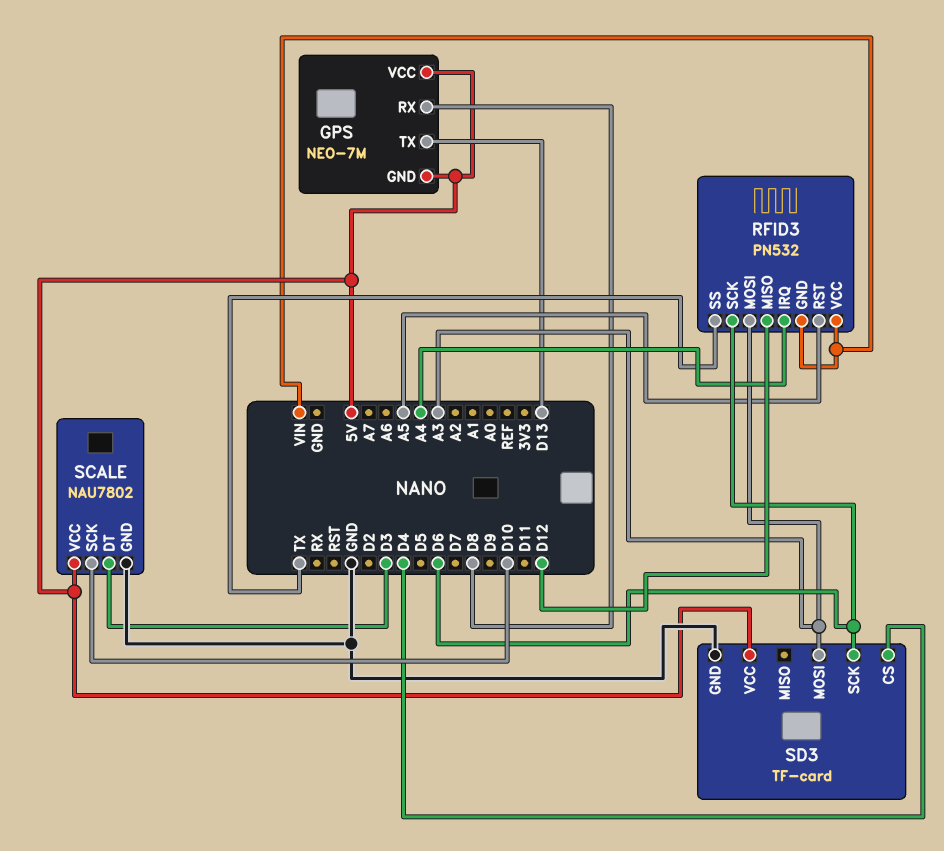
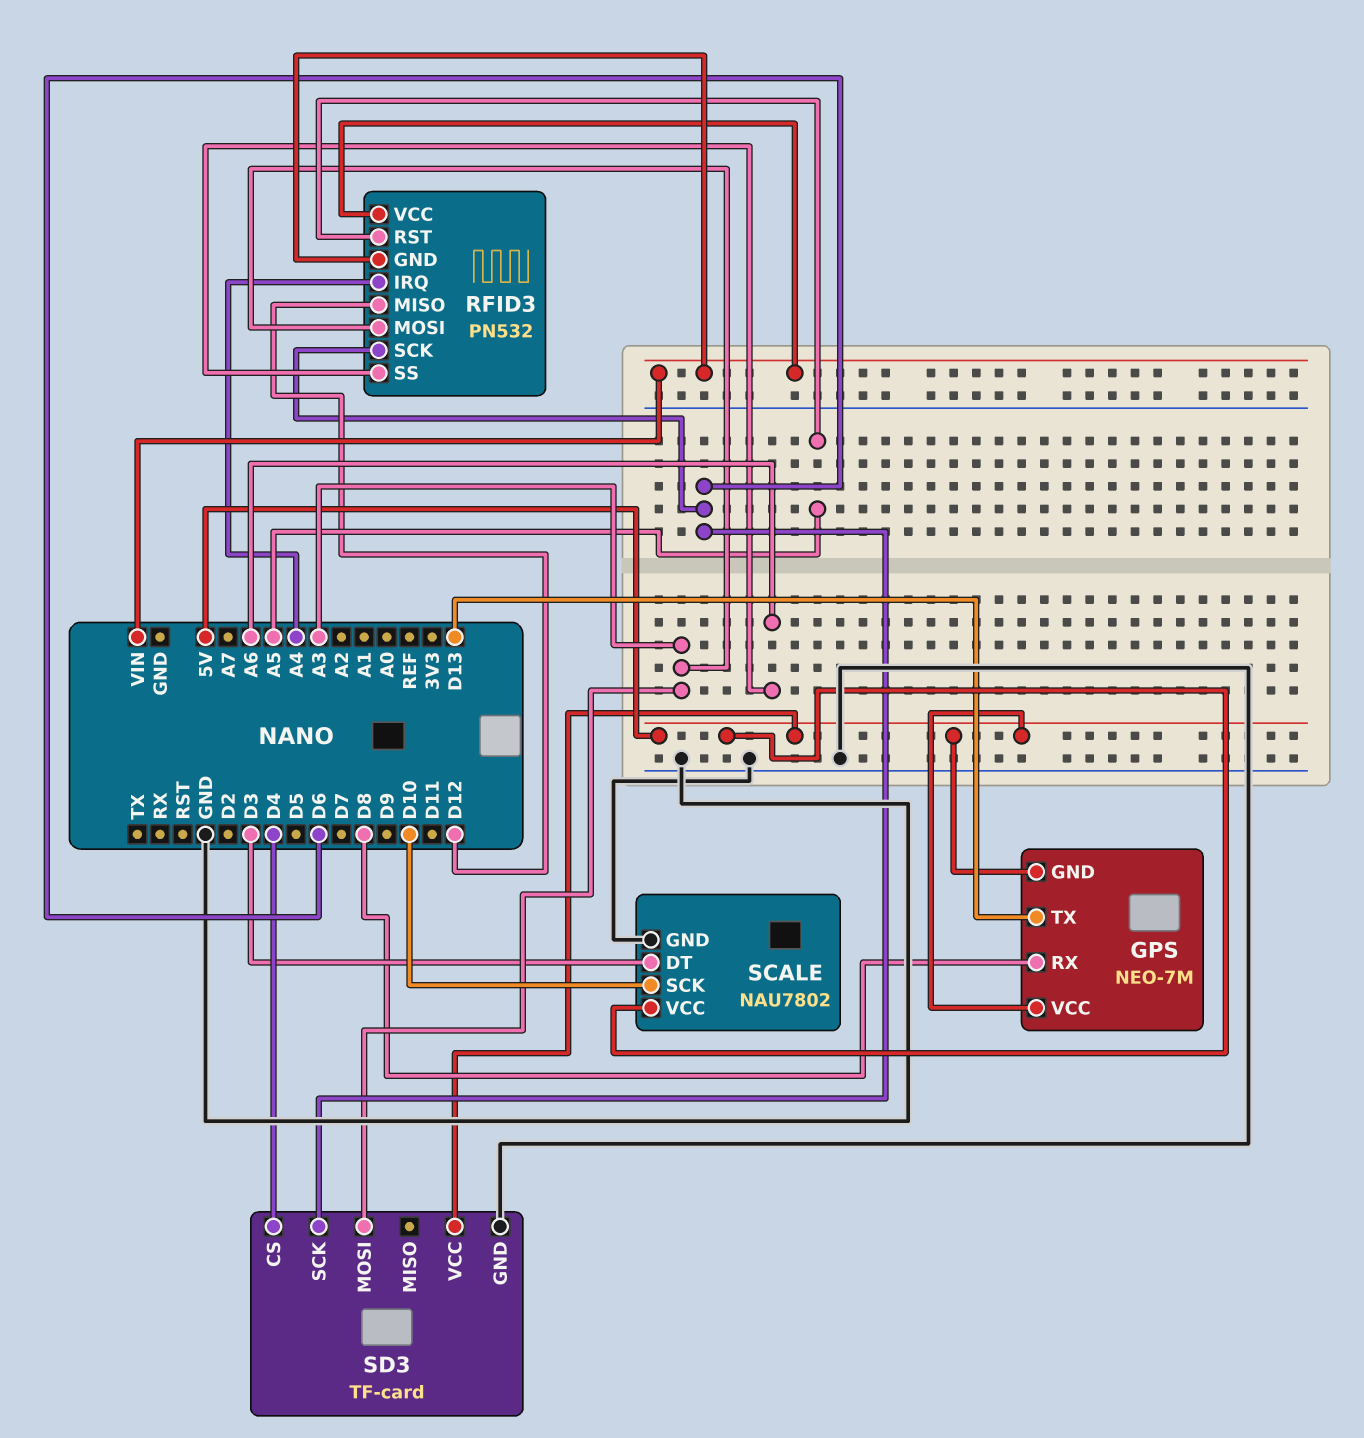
RFID3 pin SS: TX -> A6

